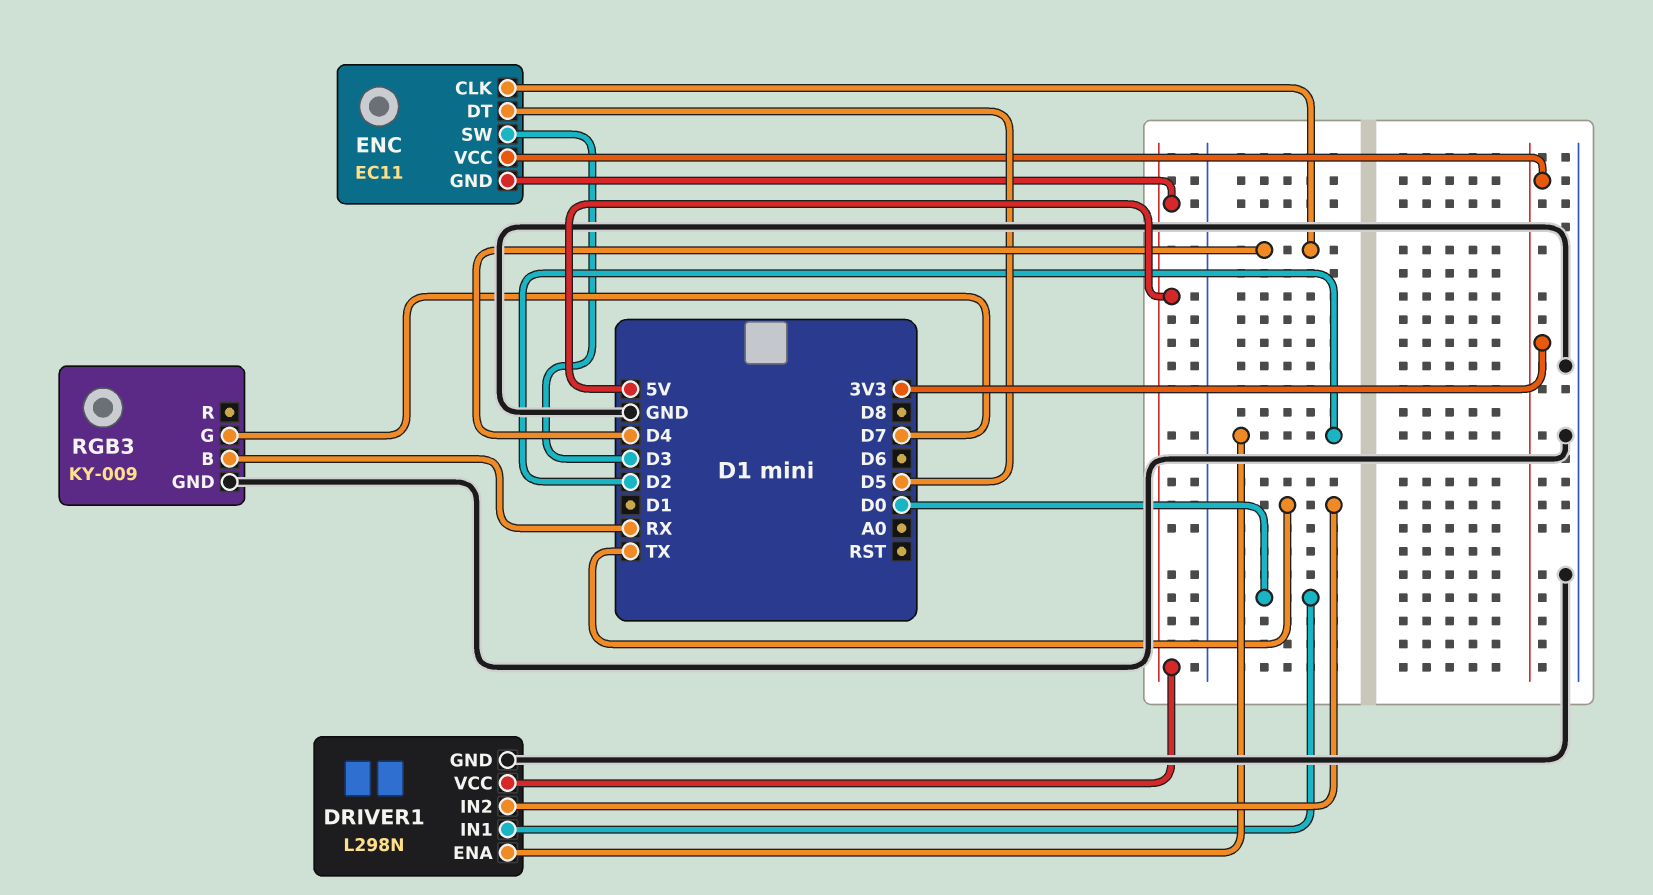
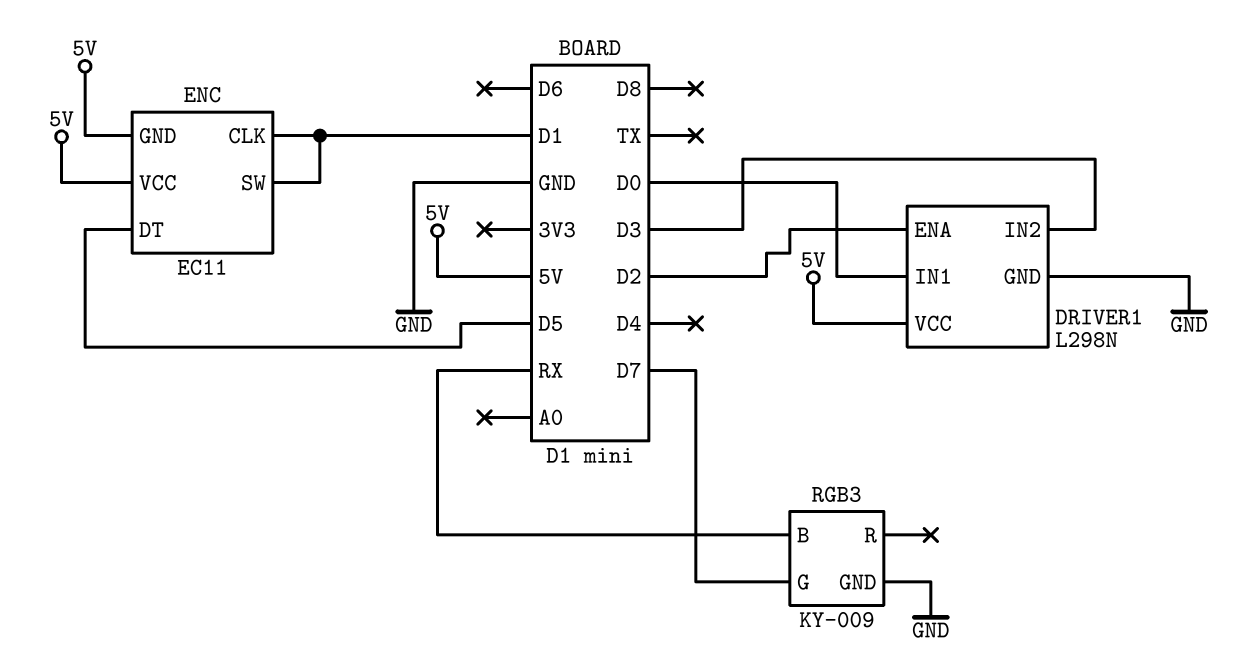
DRIVER1 pin IN2: TX -> D3
ENC pin CLK: D4 -> D1
ENC pin SW: D3 -> D1
ENC pin VCC: 3V3 -> 5V

